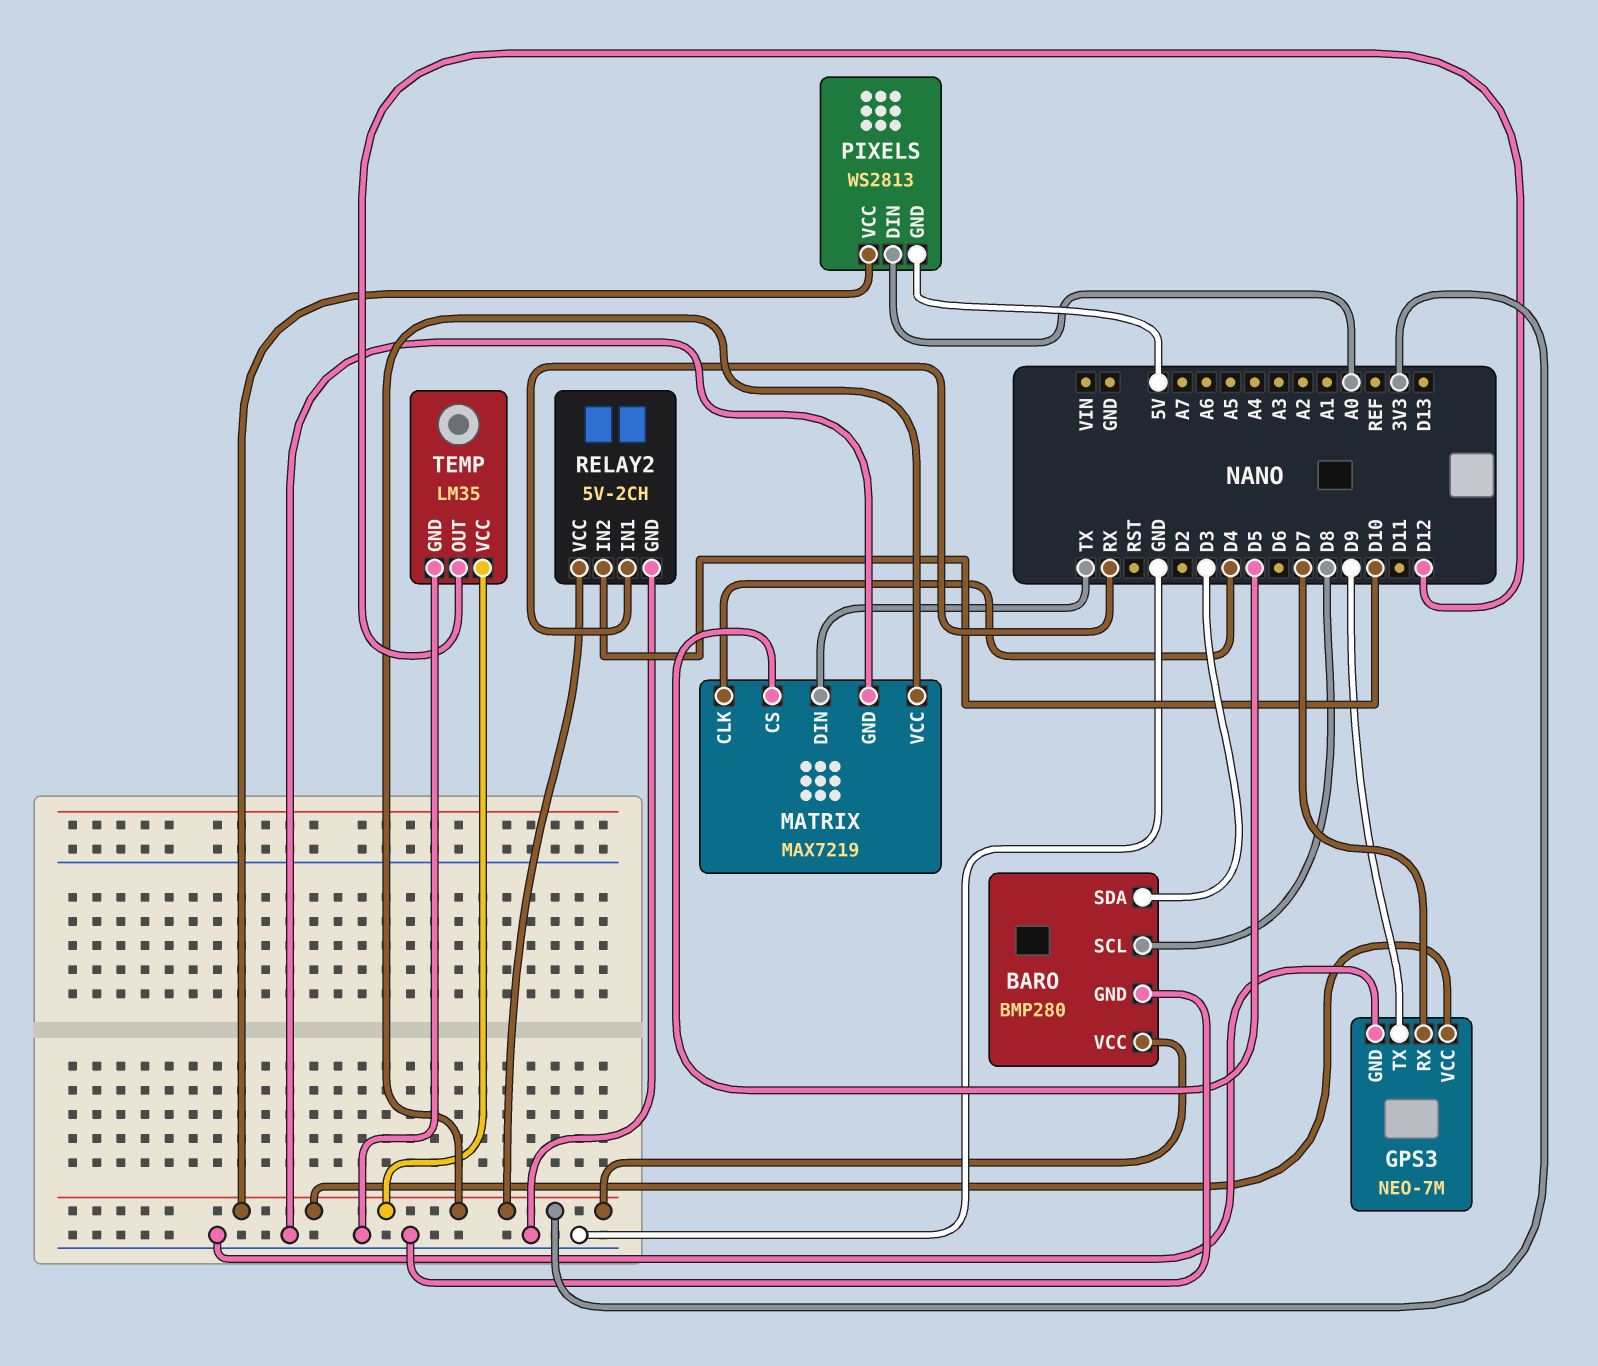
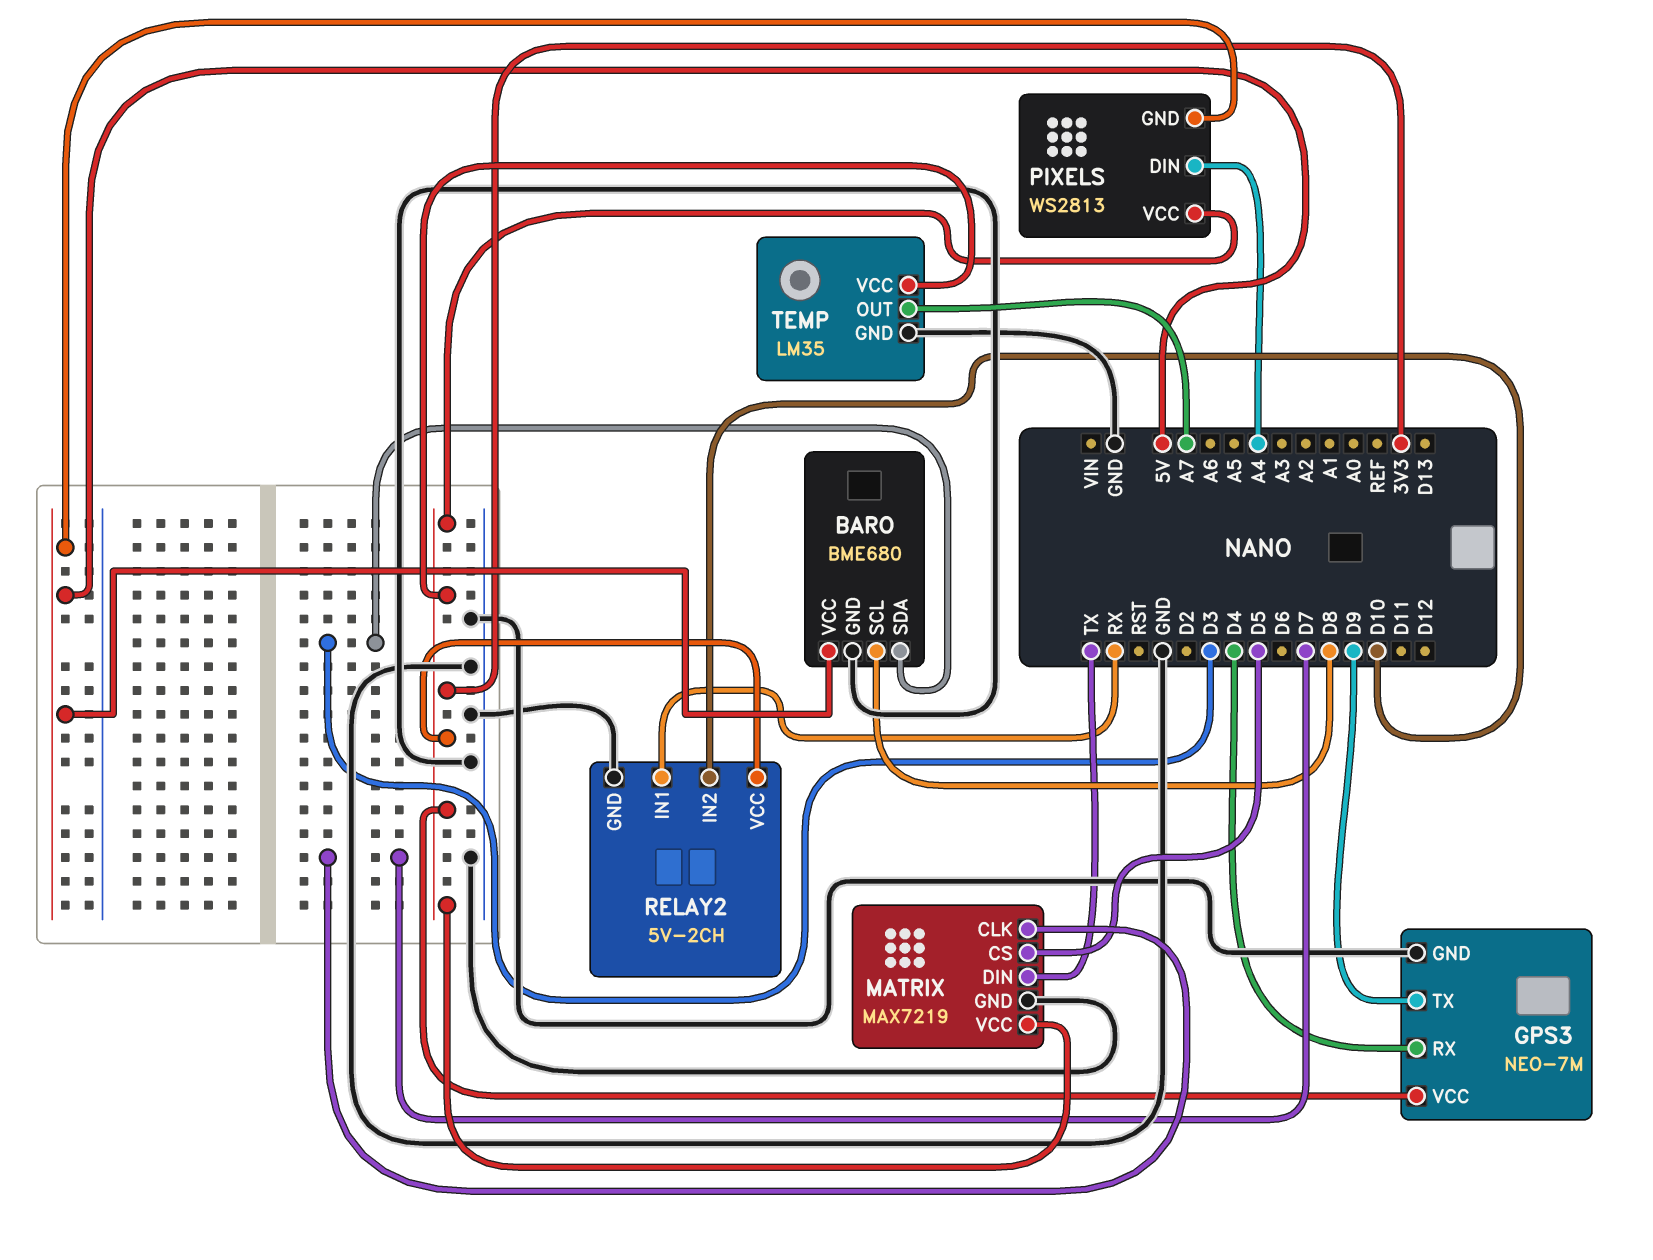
BARO: BMP280 -> BME680
BARO pin VCC: 3V3 -> 5V
GPS3 pin RX: D7 -> D4
MATRIX pin CLK: D4 -> D7
PIXELS pin DIN: A0 -> A4
TEMP pin OUT: D12 -> A7

